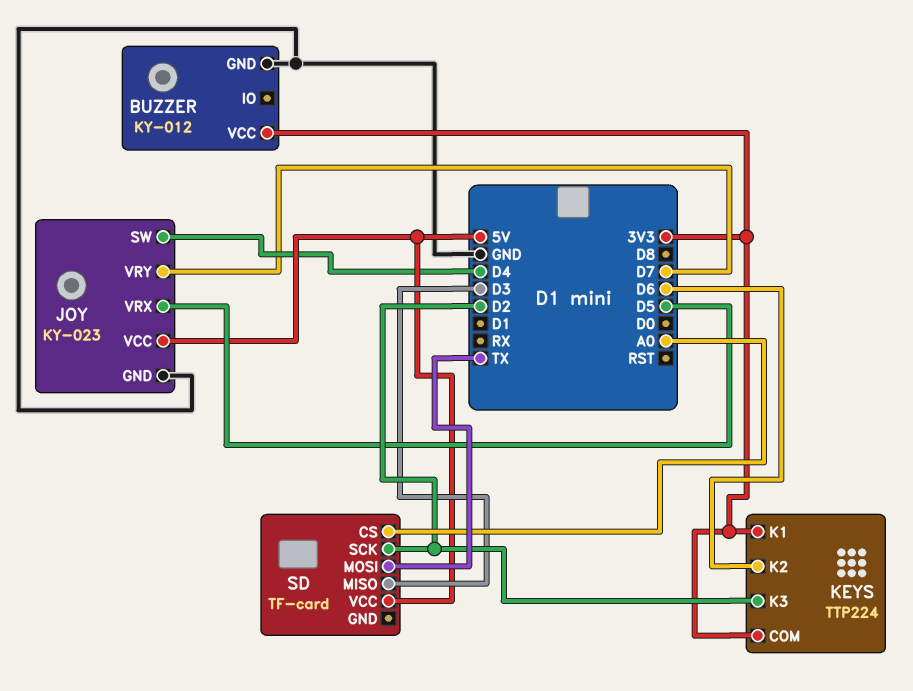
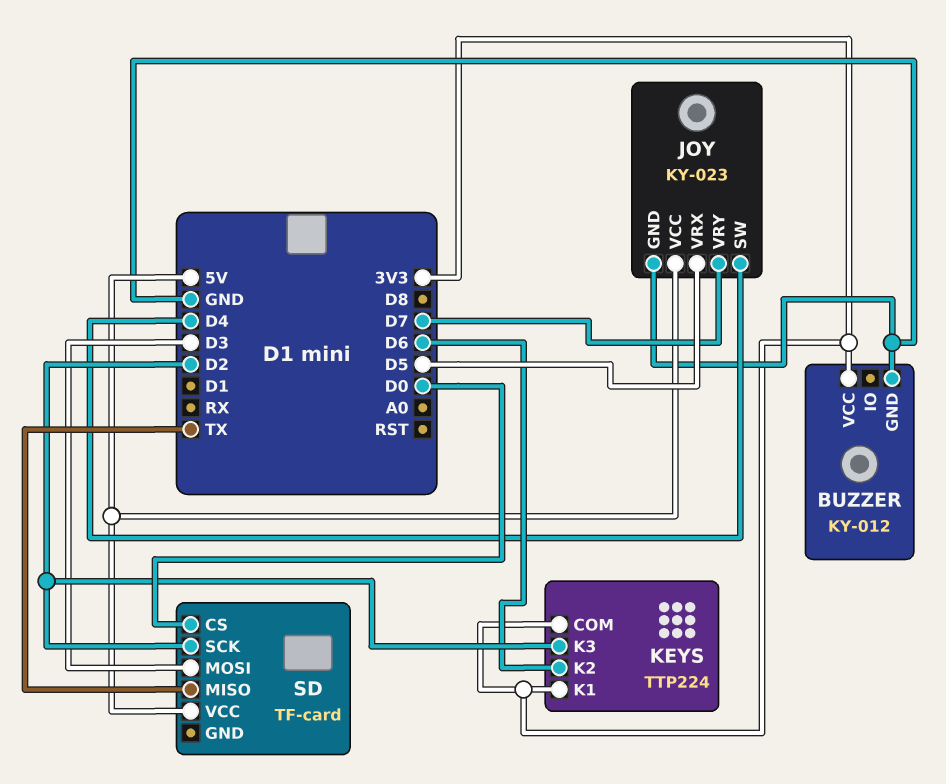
SD pin CS: A0 -> D0
SD pin MISO: D3 -> TX
SD pin MOSI: TX -> D3

